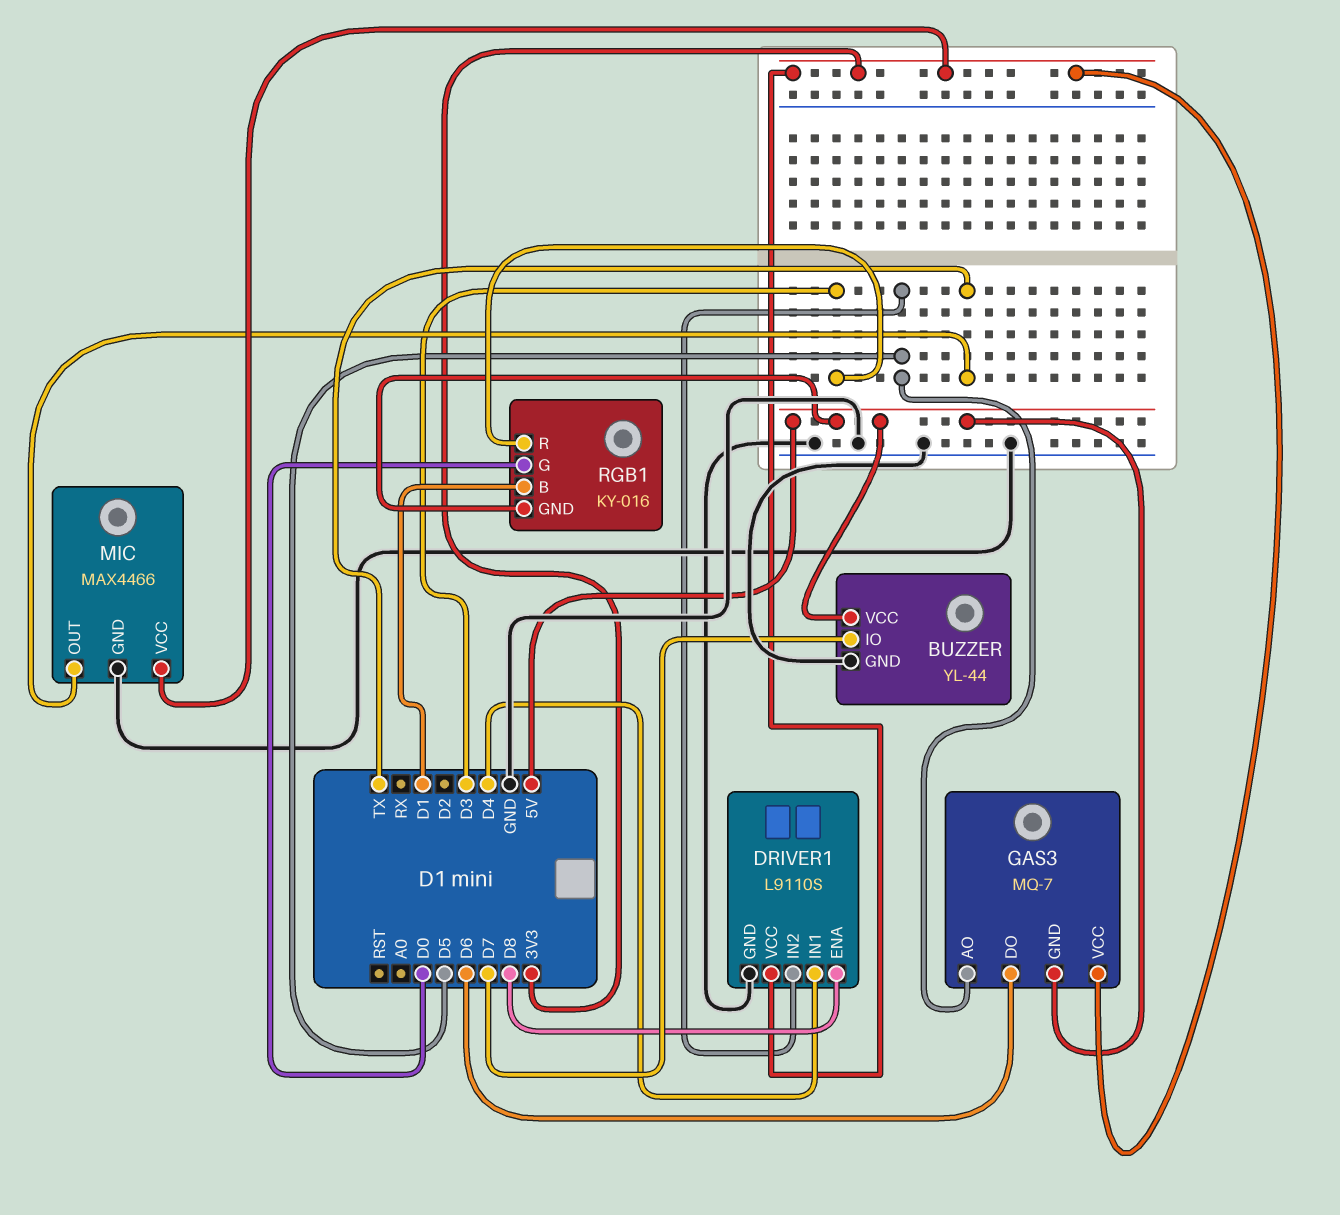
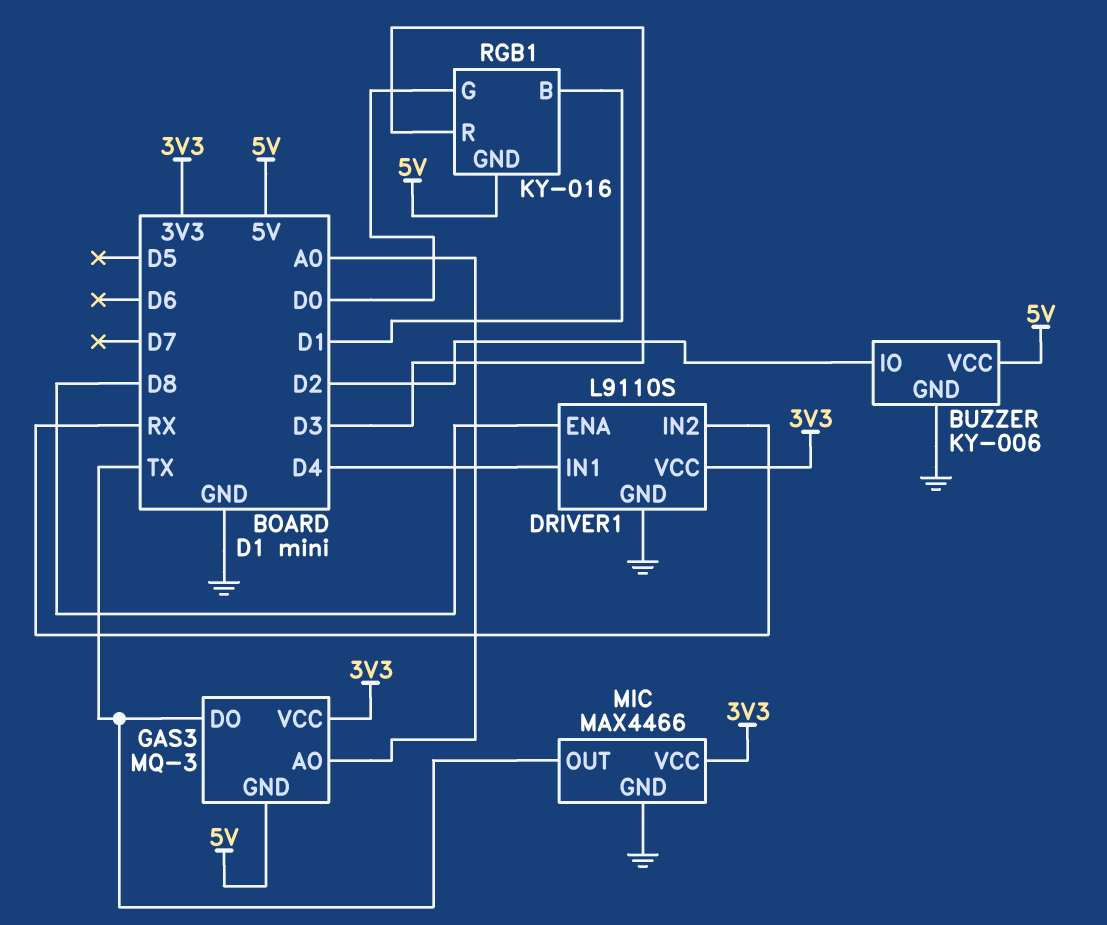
BUZZER: YL-44 -> KY-006
BUZZER pin IO: D7 -> D2
DRIVER1 pin IN2: D5 -> RX
GAS3: MQ-7 -> MQ-3
GAS3 pin AO: D5 -> A0
GAS3 pin DO: D6 -> TX

